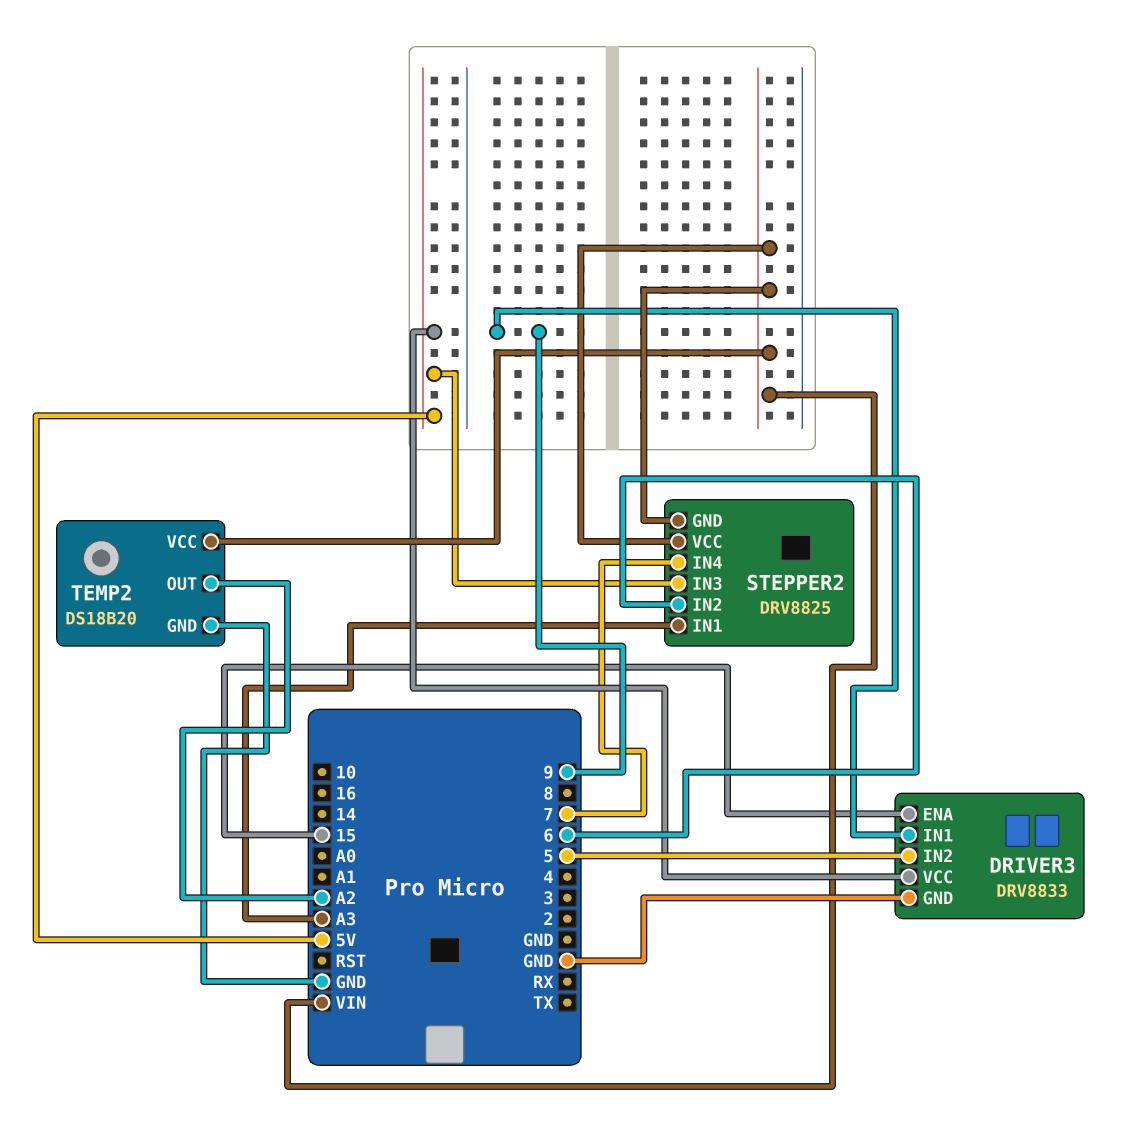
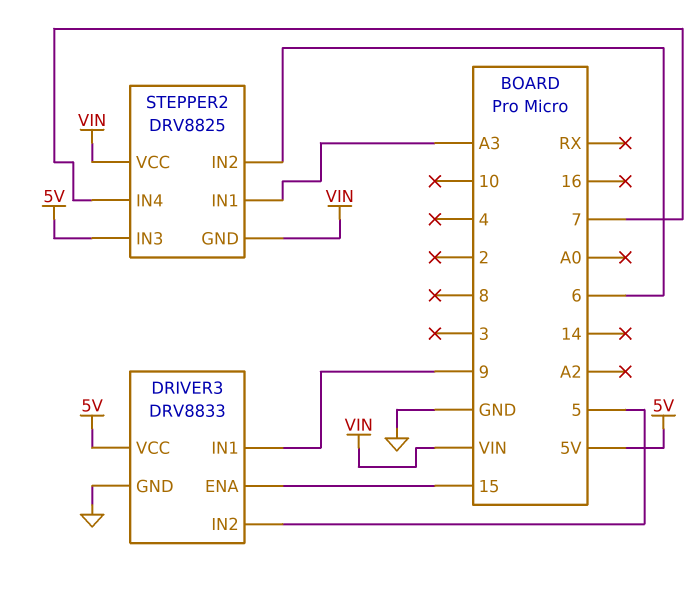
TEMP2: DS18B20 -> none
TEMP2 pin GND: GND -> none
TEMP2 pin OUT: A2 -> none
TEMP2 pin VCC: VIN -> none

